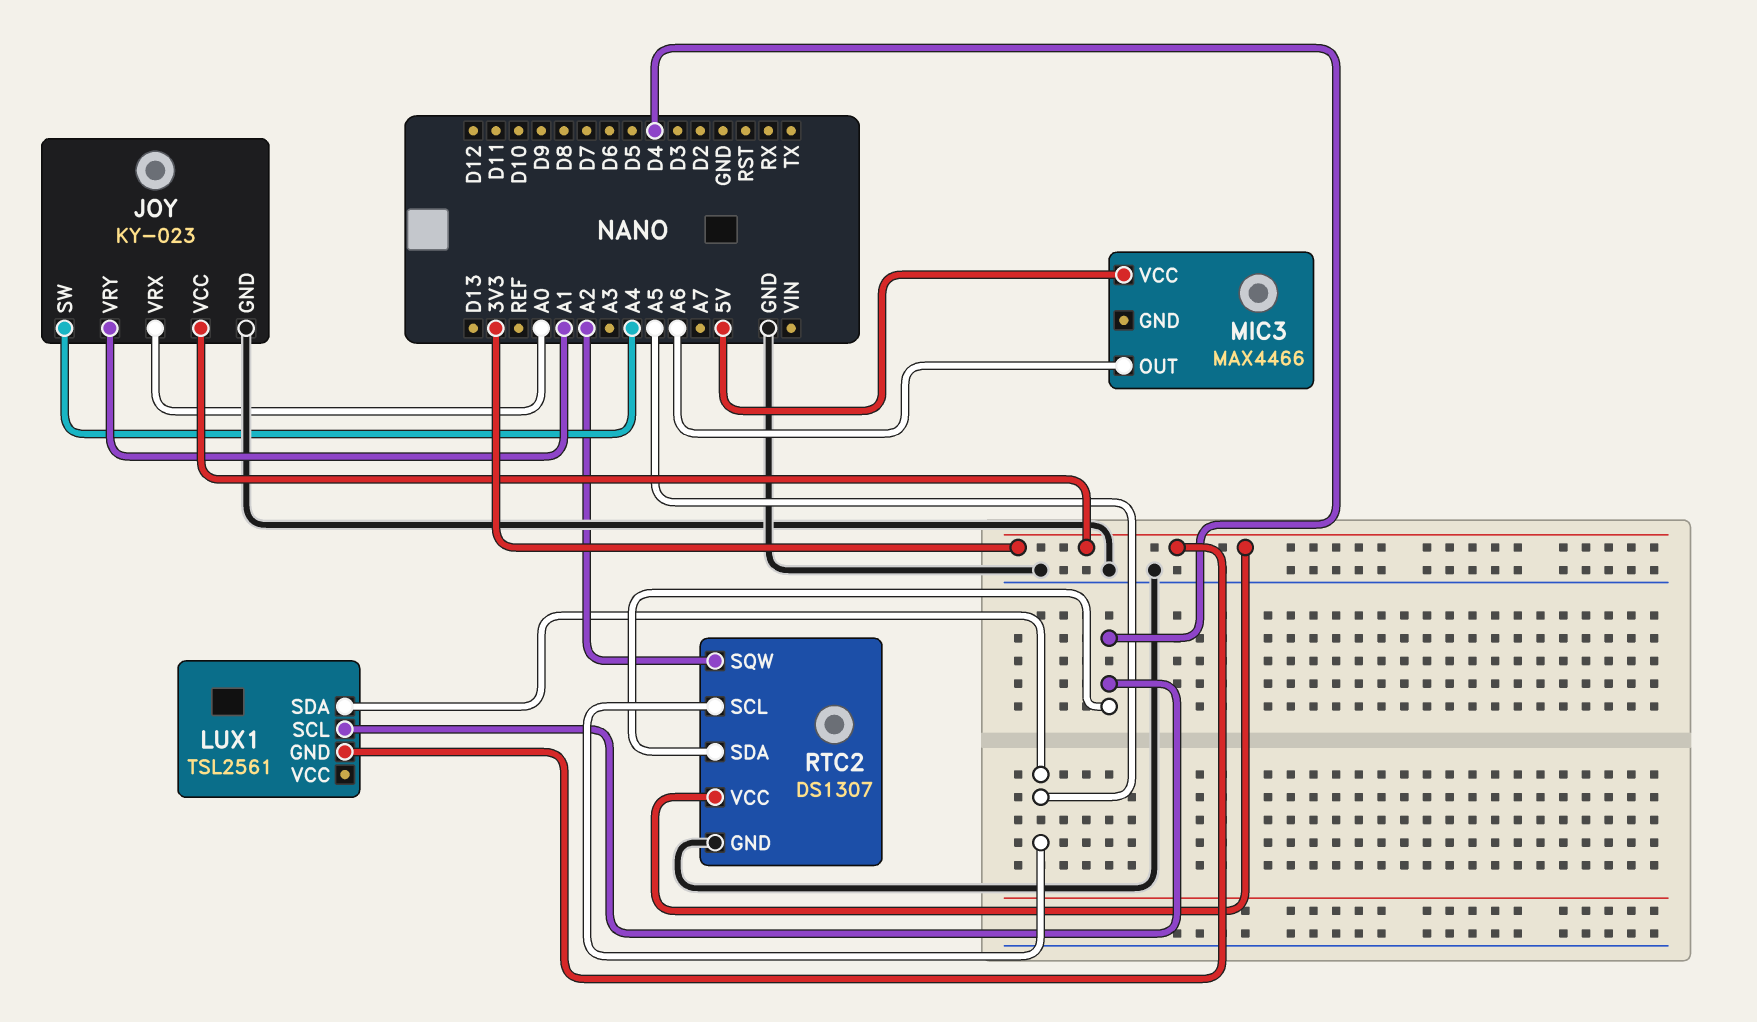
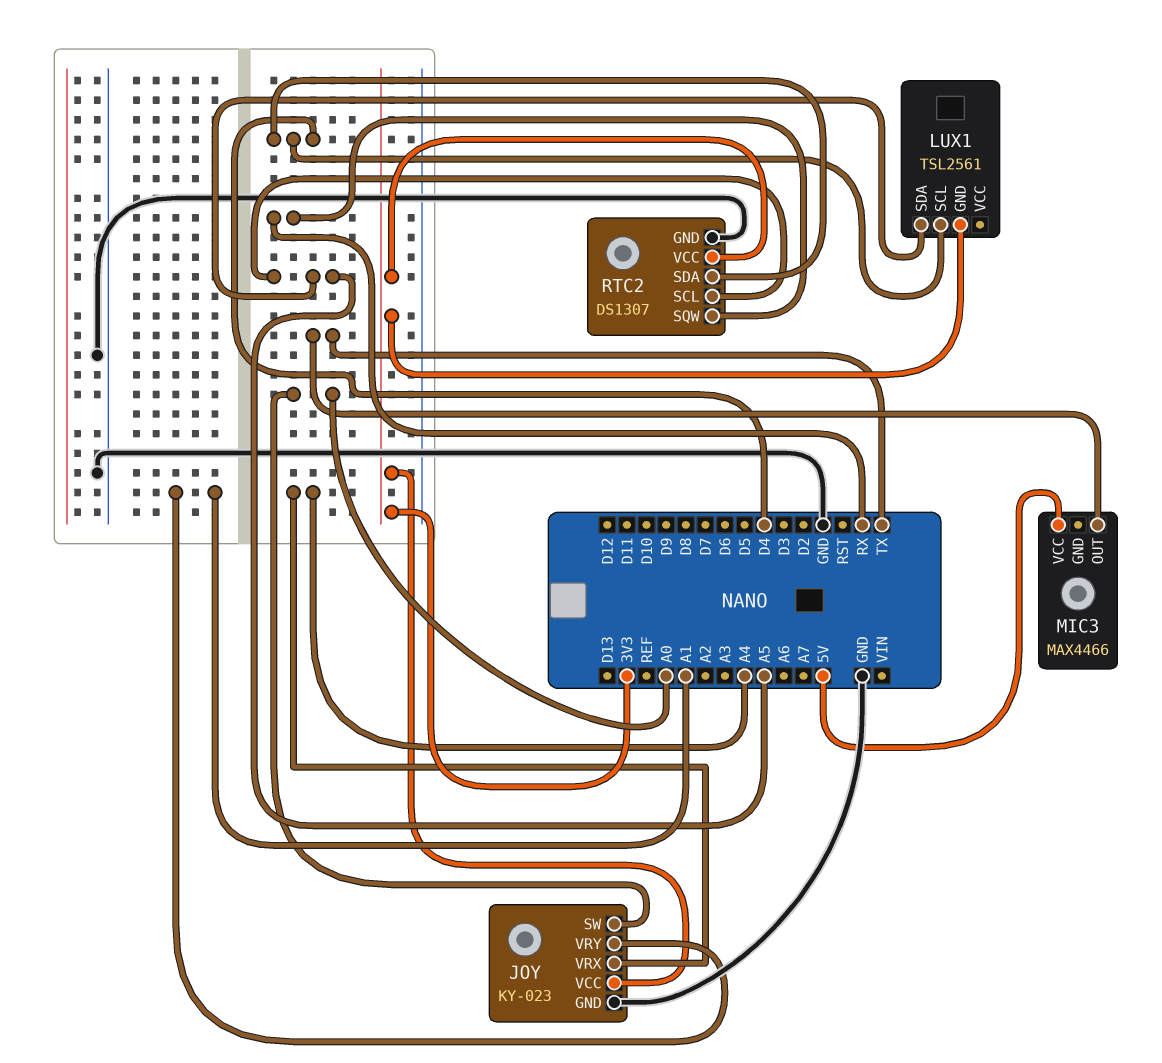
JOY pin SW: A4 -> A0
JOY pin VRX: A0 -> A4
MIC3 pin OUT: A6 -> TX
RTC2 pin SQW: A2 -> RX

